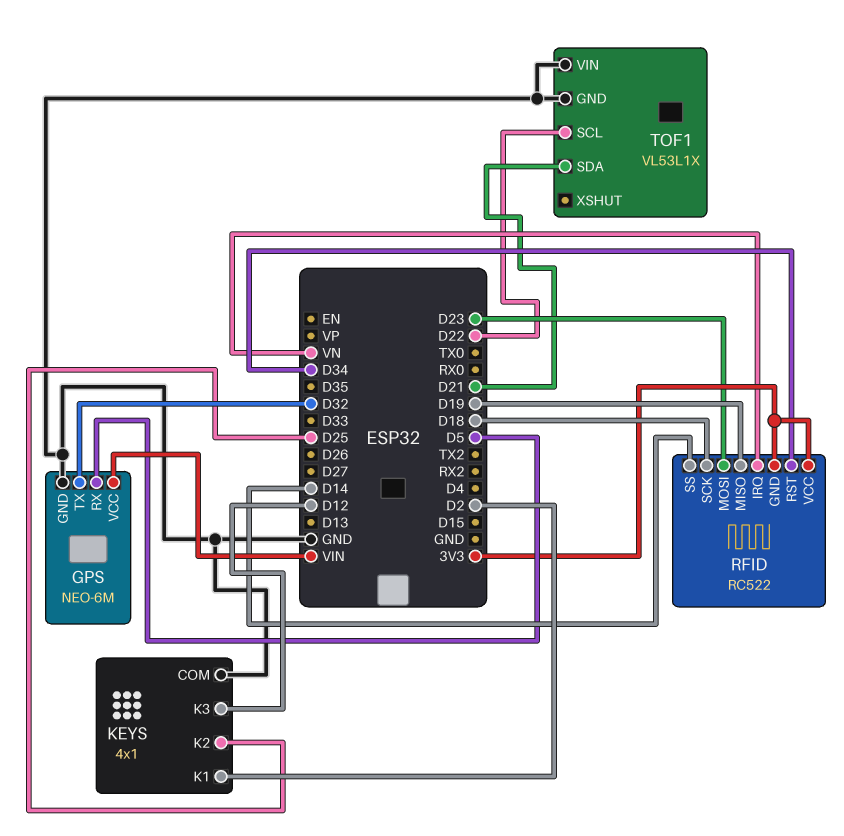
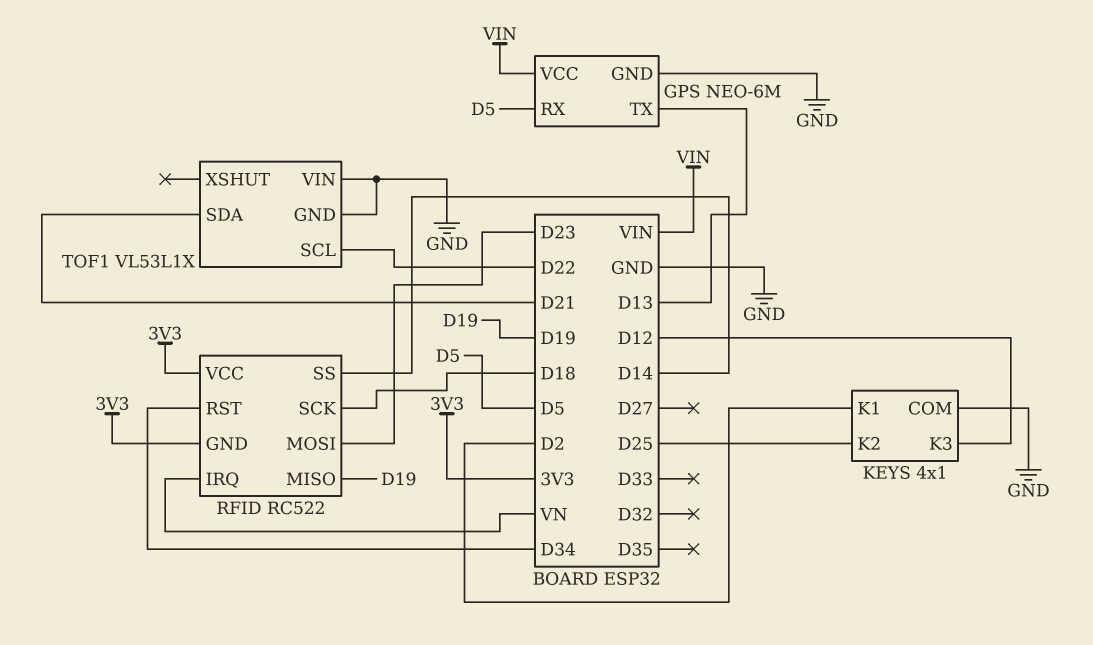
GPS pin TX: D32 -> D13

